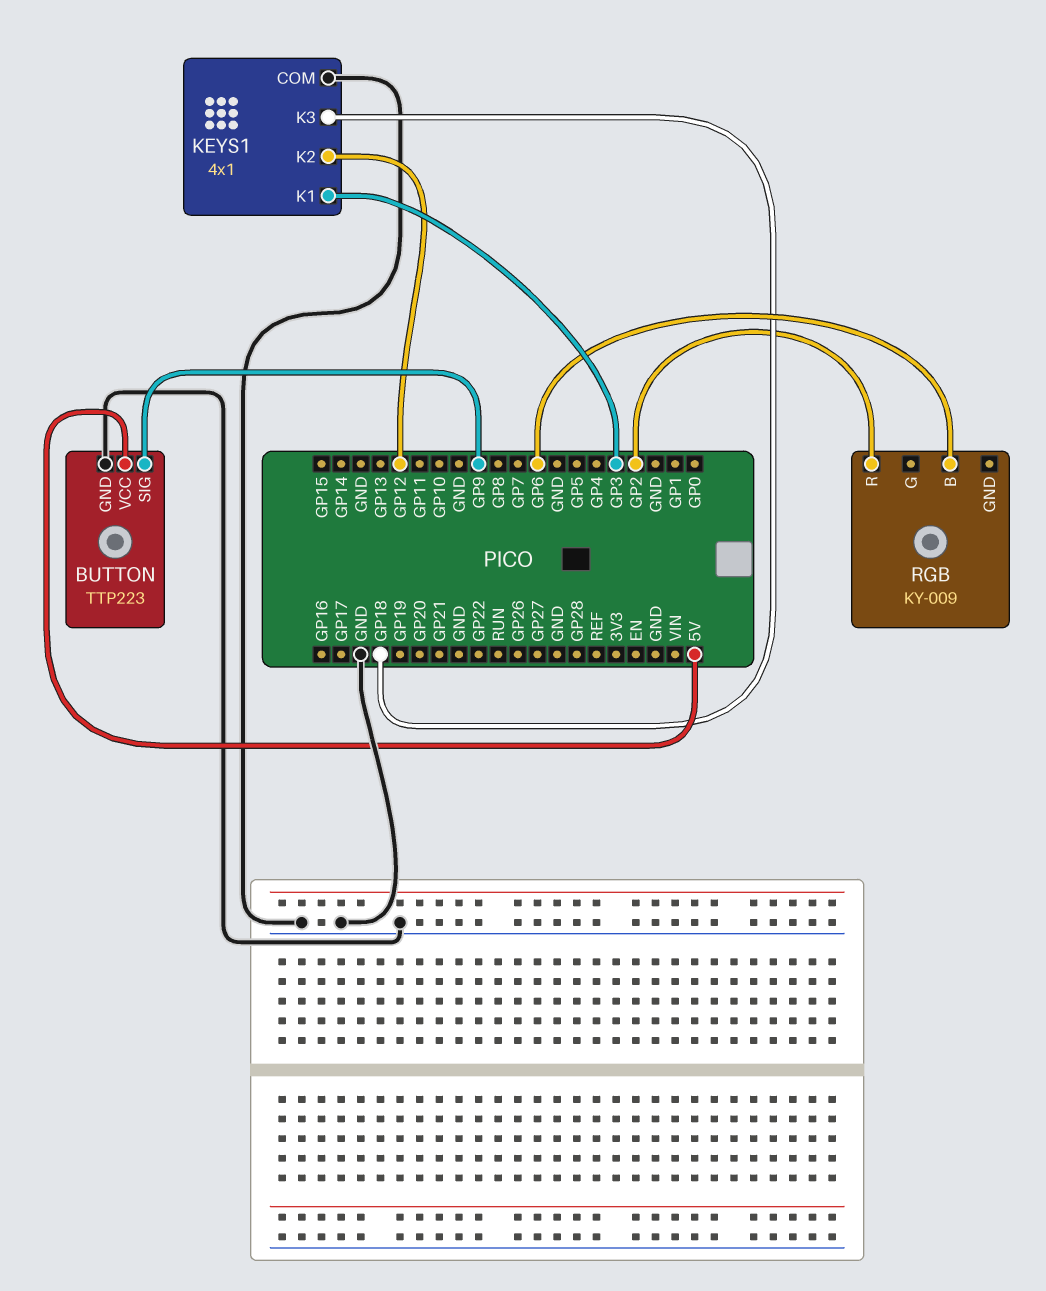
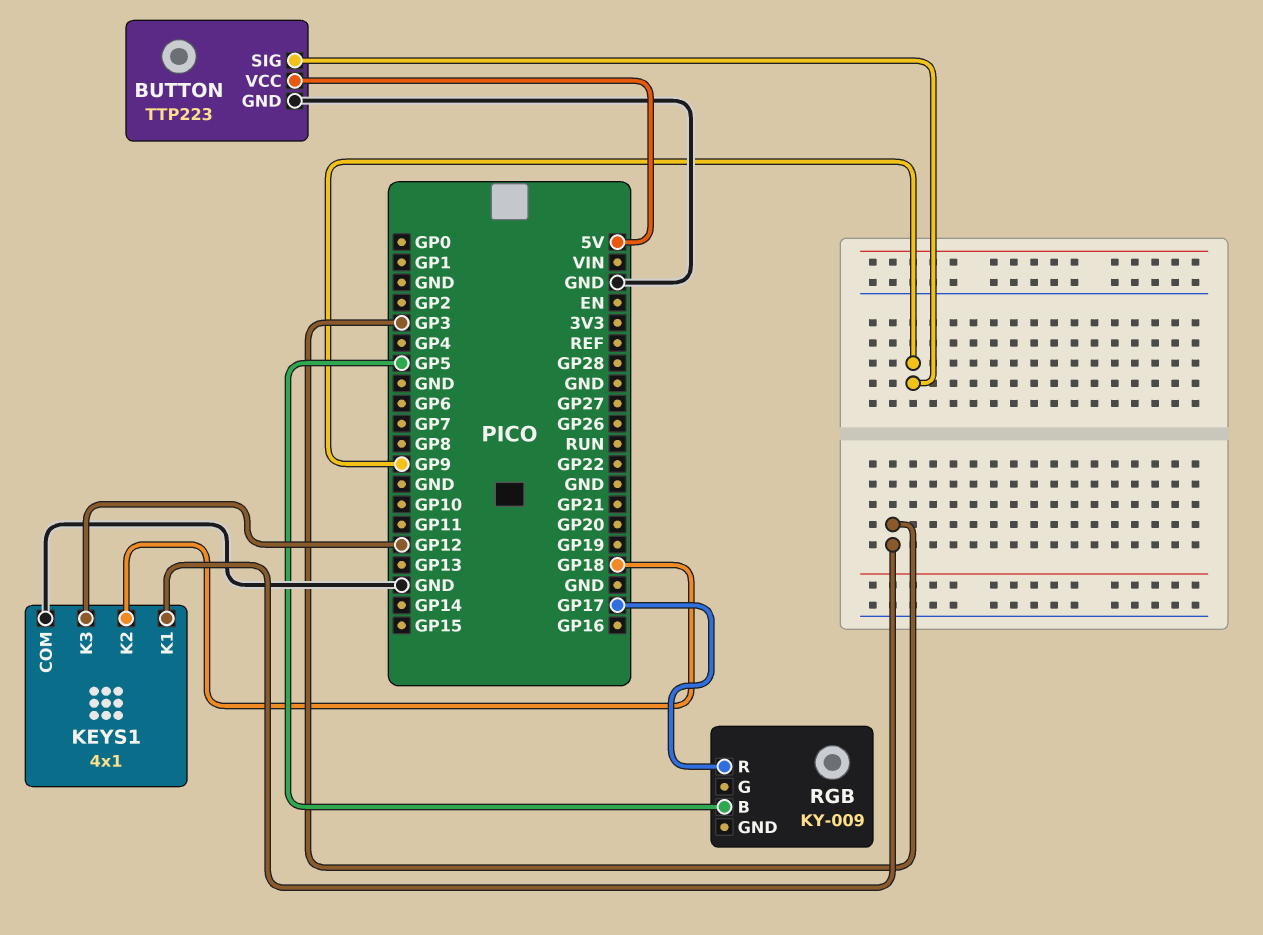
KEYS1 pin K2: GP12 -> GP18
KEYS1 pin K3: GP18 -> GP12
RGB pin B: GP6 -> GP5
RGB pin R: GP2 -> GP17

